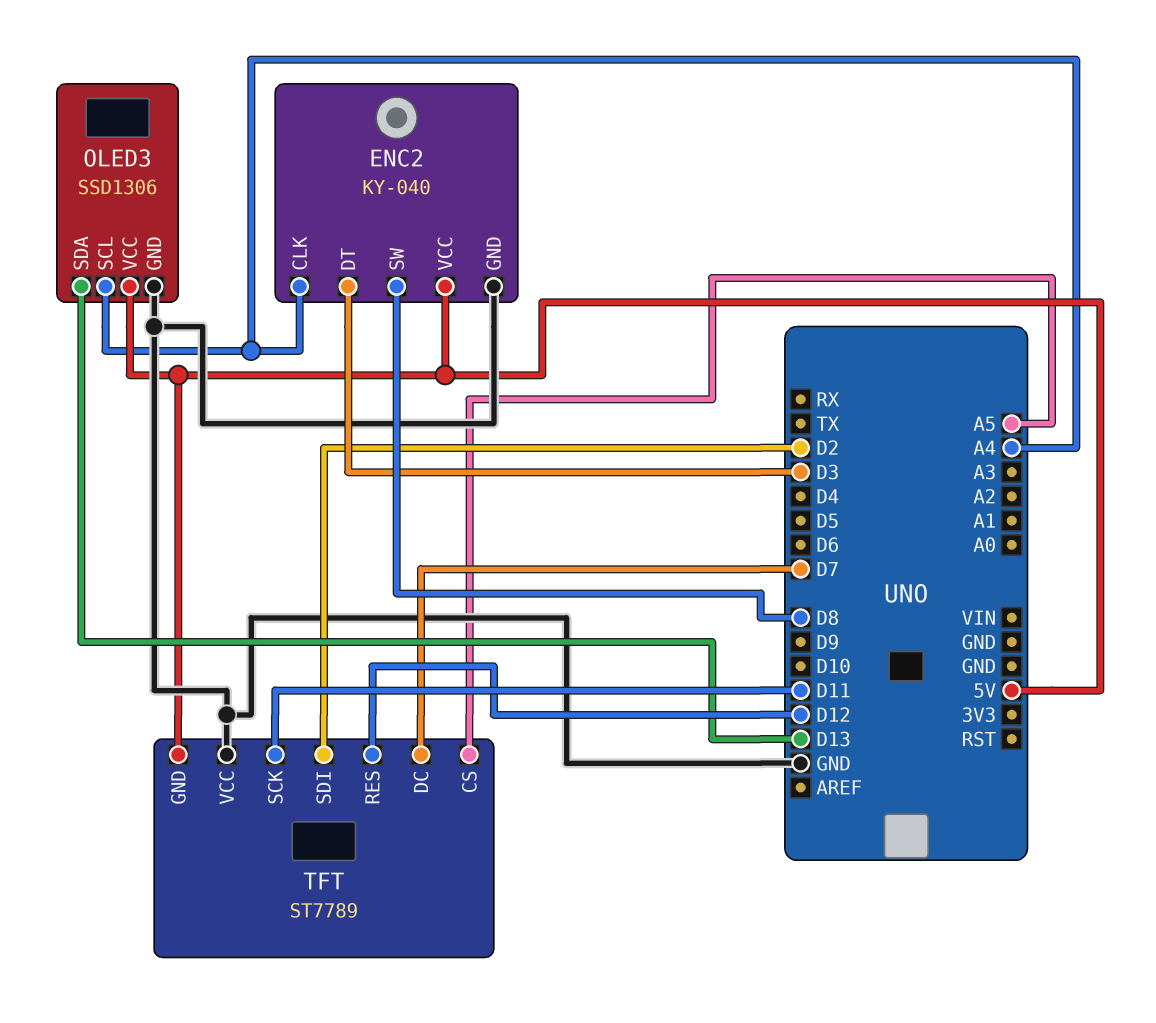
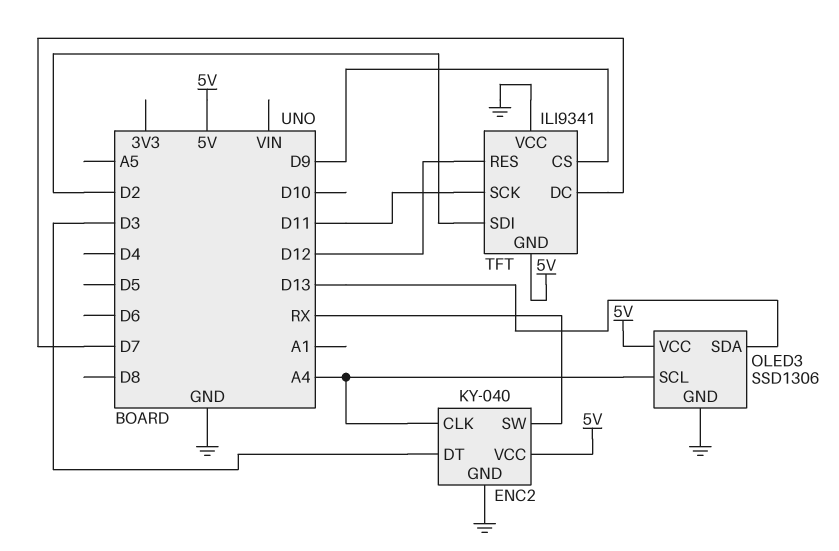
ENC2 pin SW: D8 -> RX
TFT: ST7789 -> ILI9341
TFT pin CS: A5 -> D9

